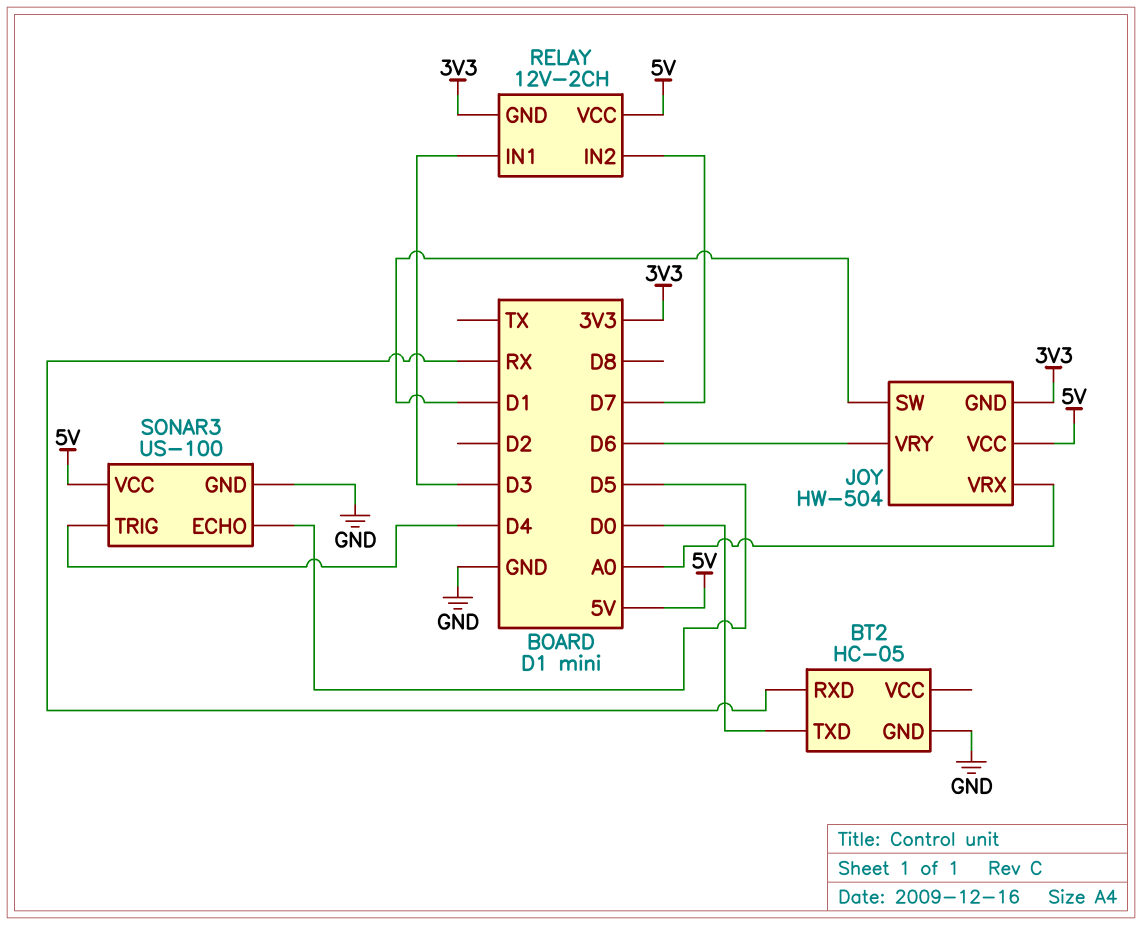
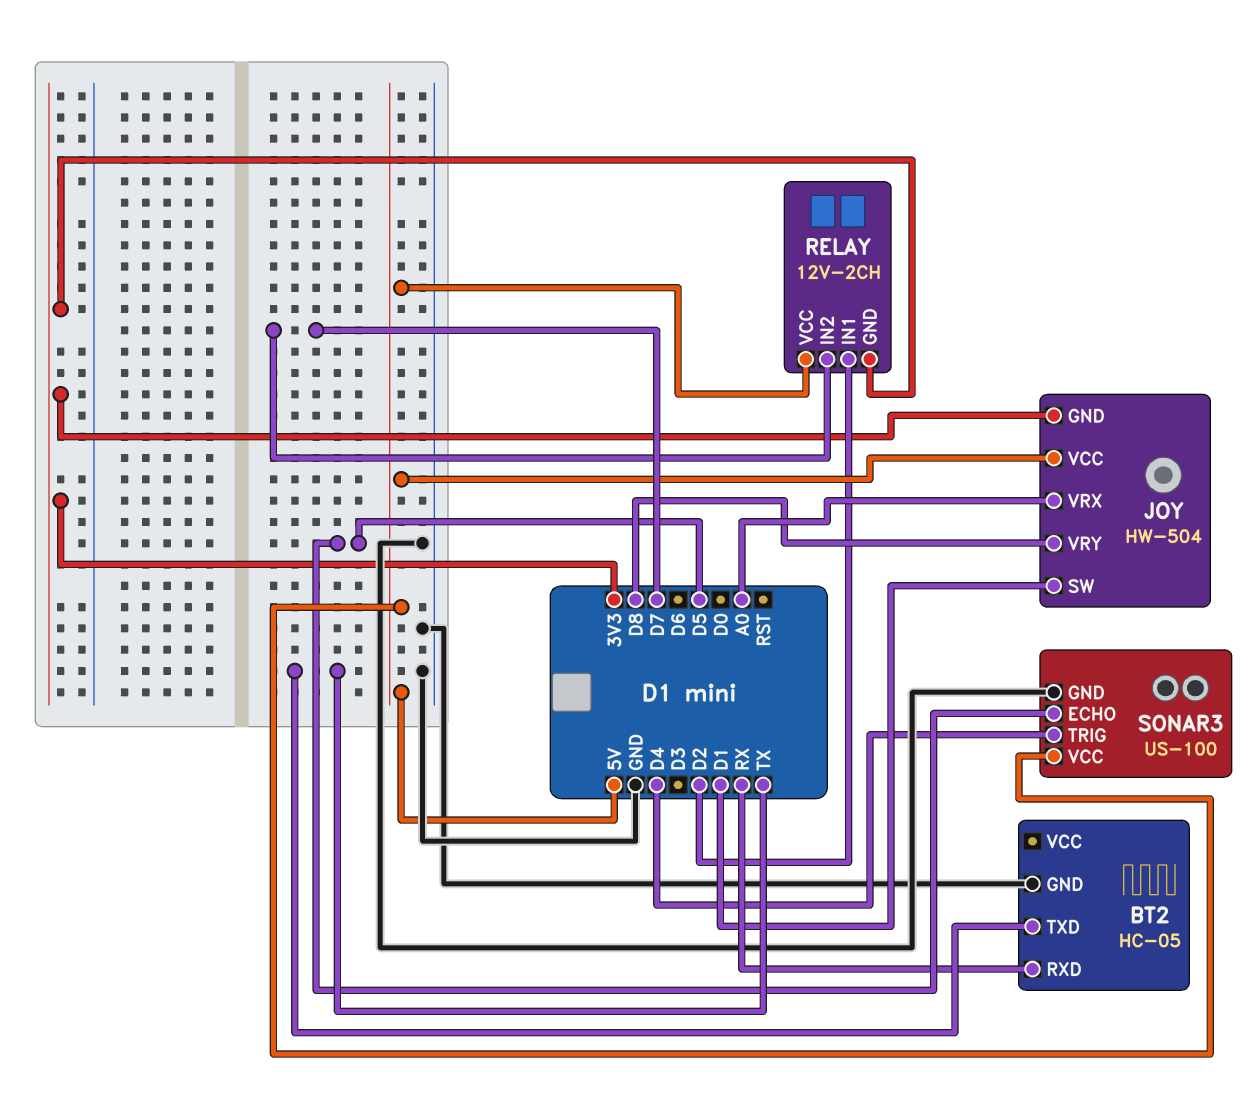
BT2 pin TXD: D0 -> TX
JOY pin VRY: D6 -> D8
RELAY pin IN1: D3 -> D2

